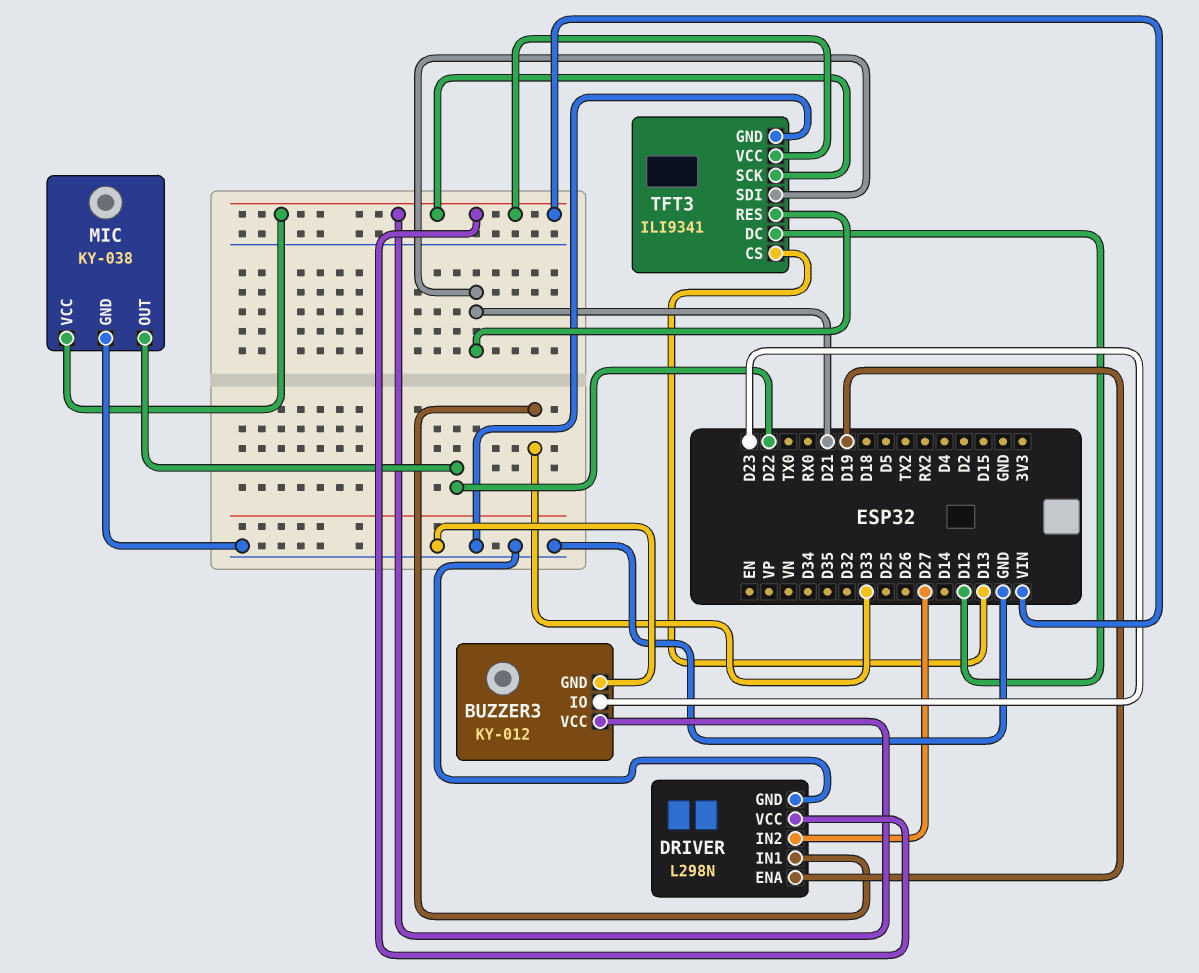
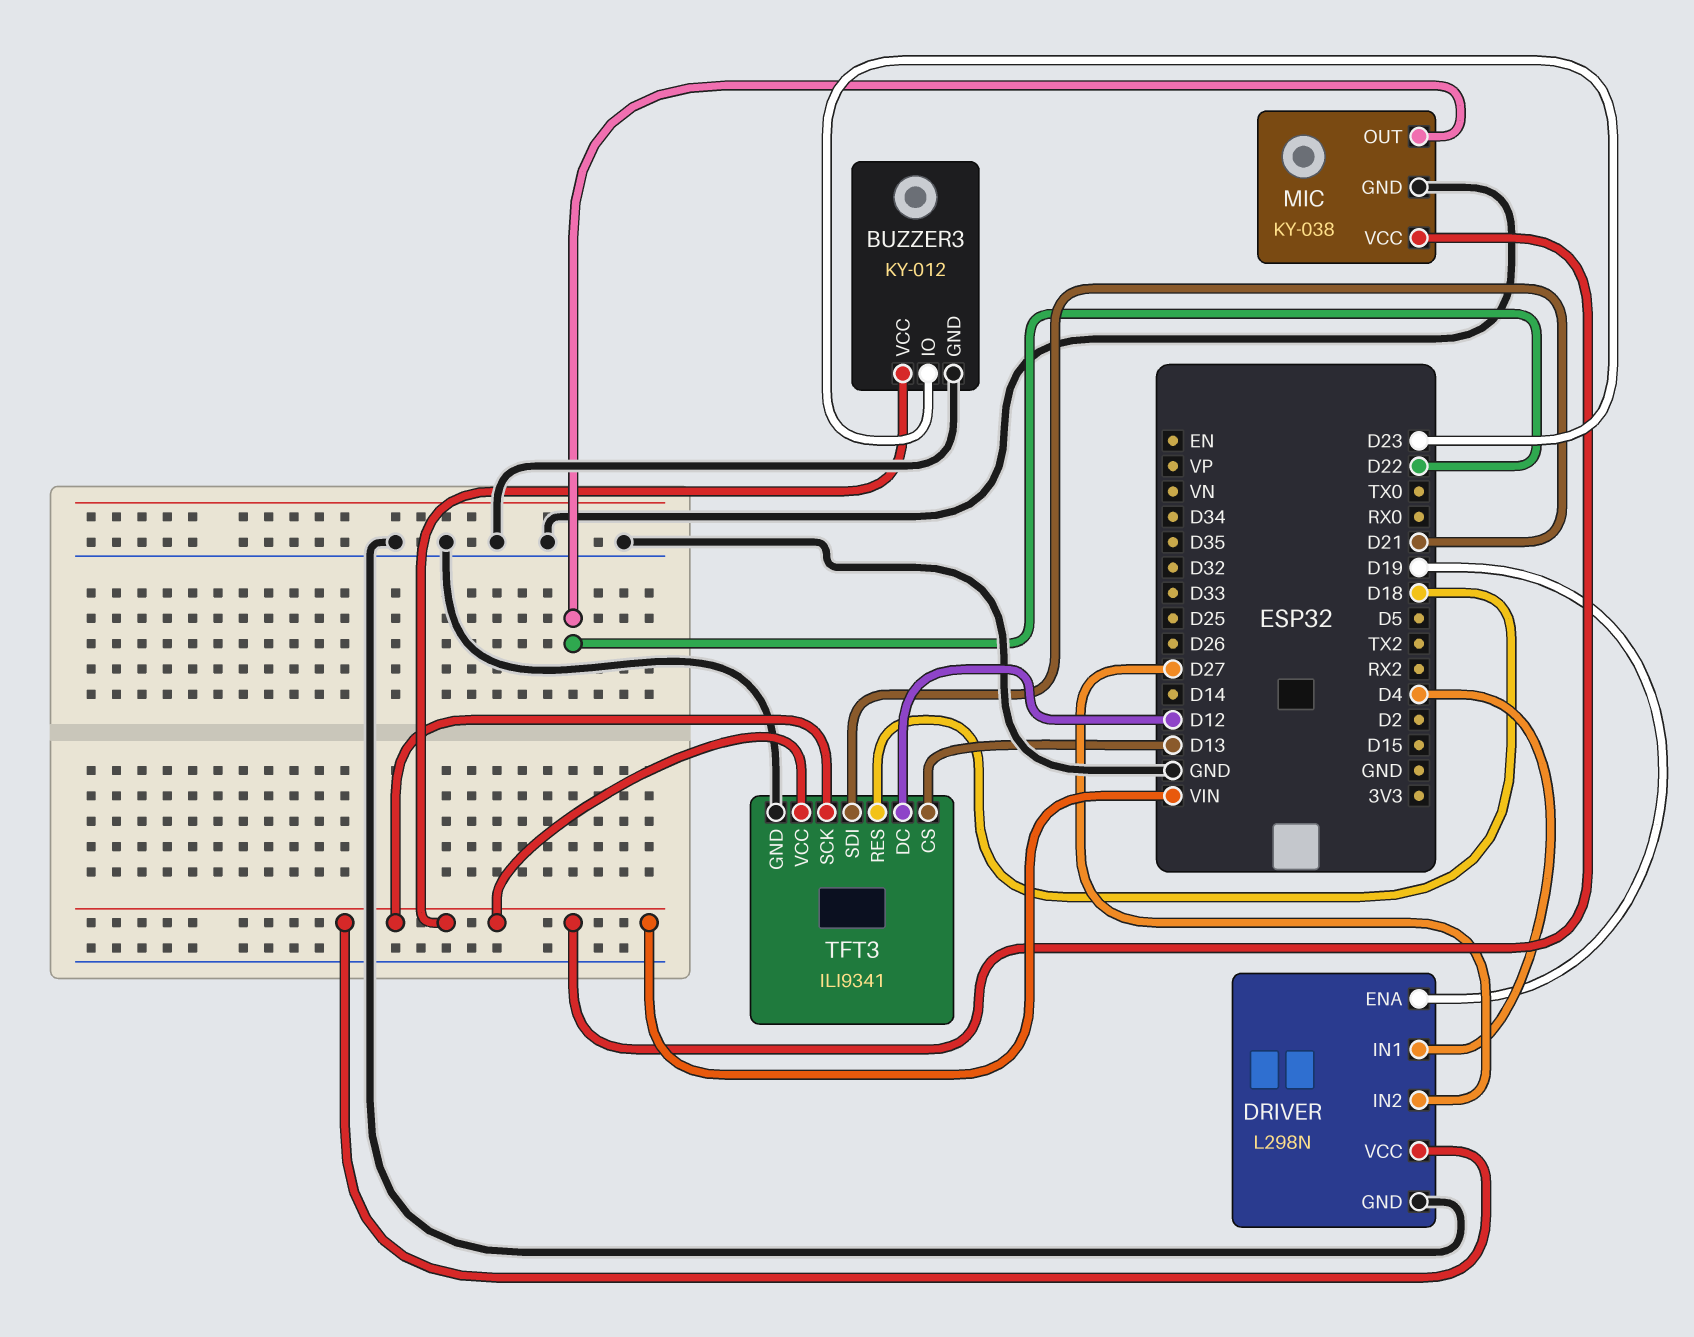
DRIVER pin IN1: D33 -> D4
TFT3 pin RES: D21 -> D18

